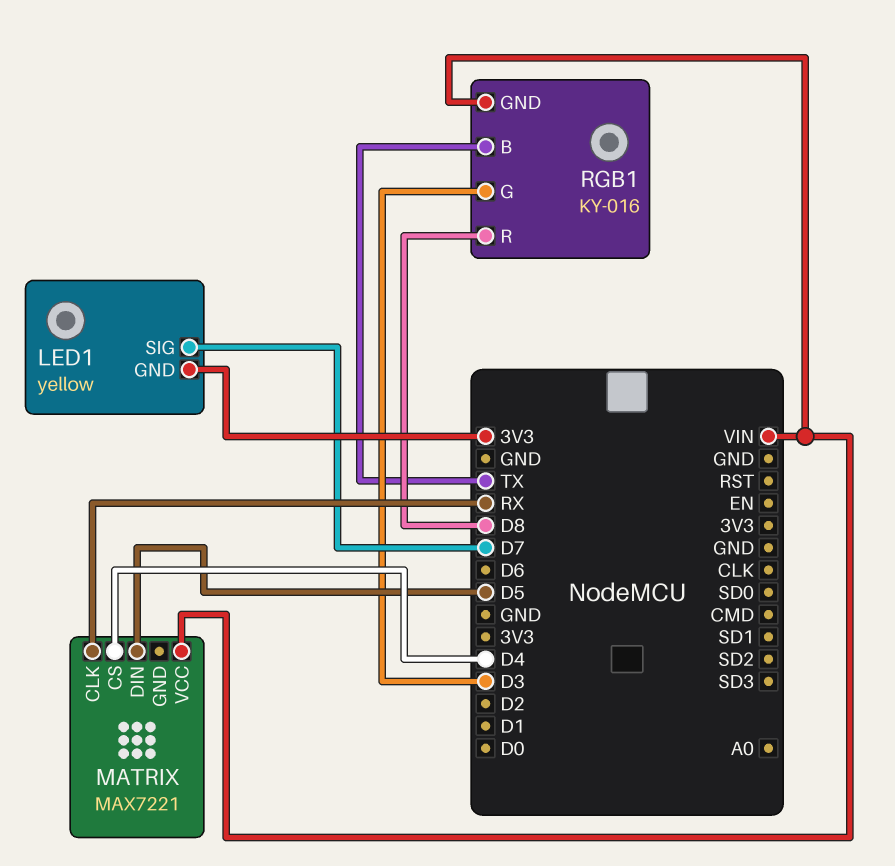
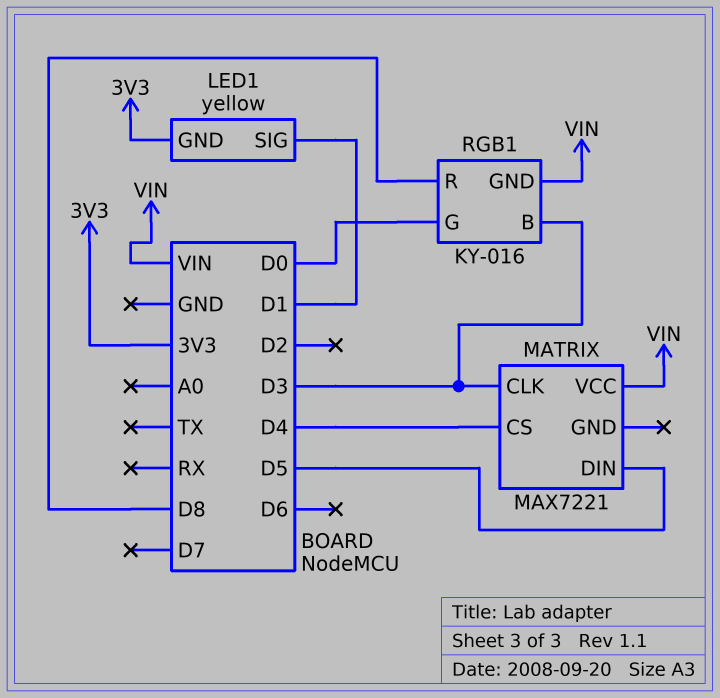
LED1 pin SIG: D7 -> D1
MATRIX pin CLK: RX -> D3
RGB1 pin B: TX -> D3
RGB1 pin G: D3 -> D0

